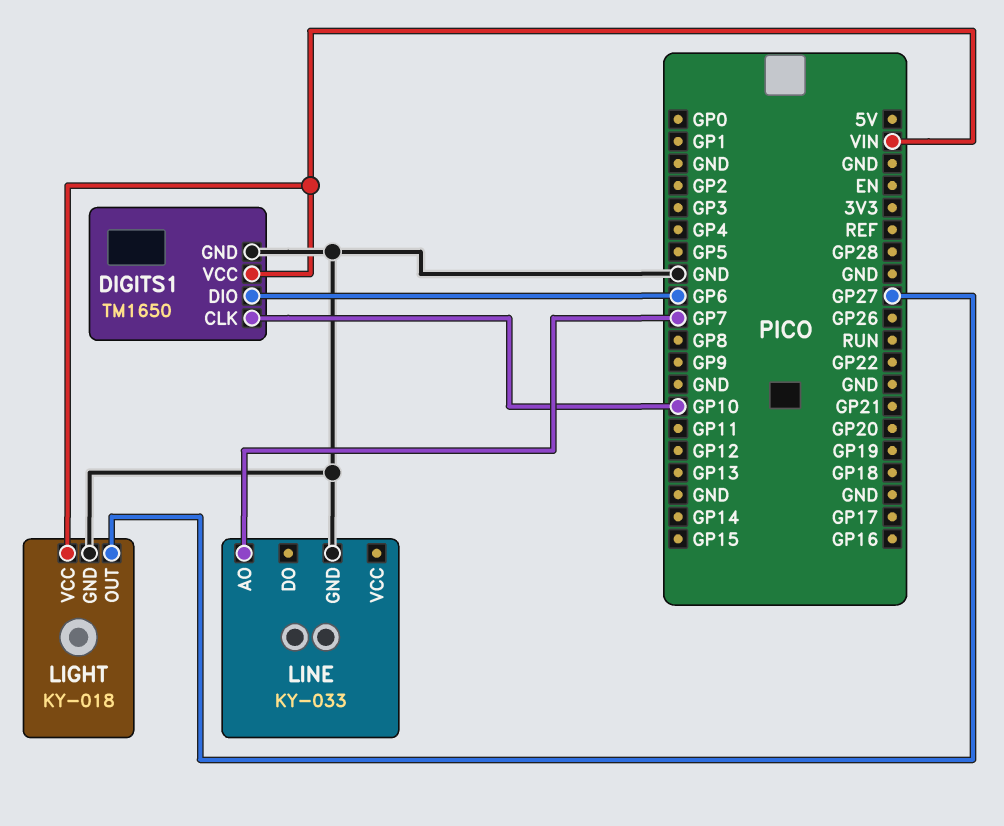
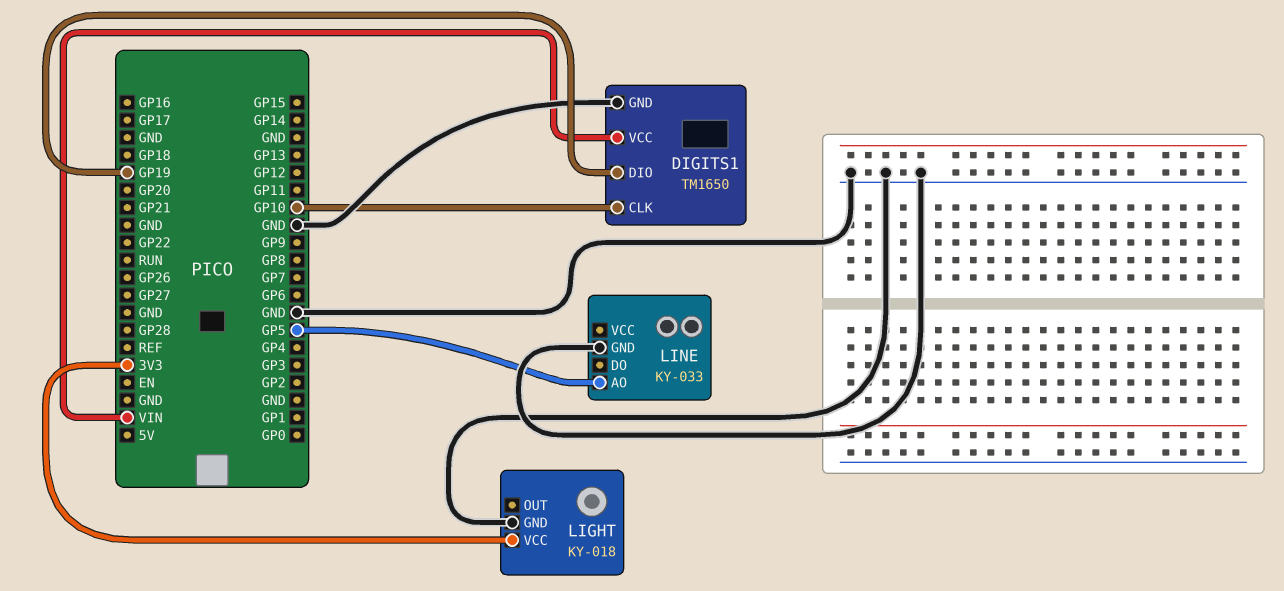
DIGITS1 pin DIO: GP6 -> GP19
LIGHT pin OUT: GP27 -> none
LIGHT pin VCC: VIN -> 3V3
LINE pin AO: GP7 -> GP5

